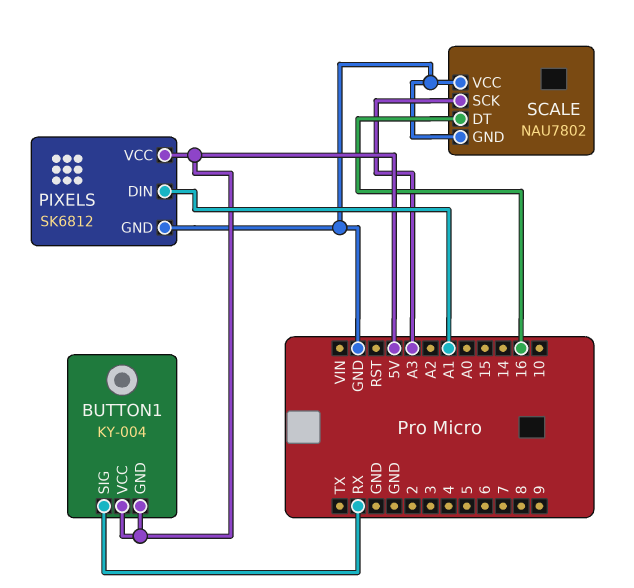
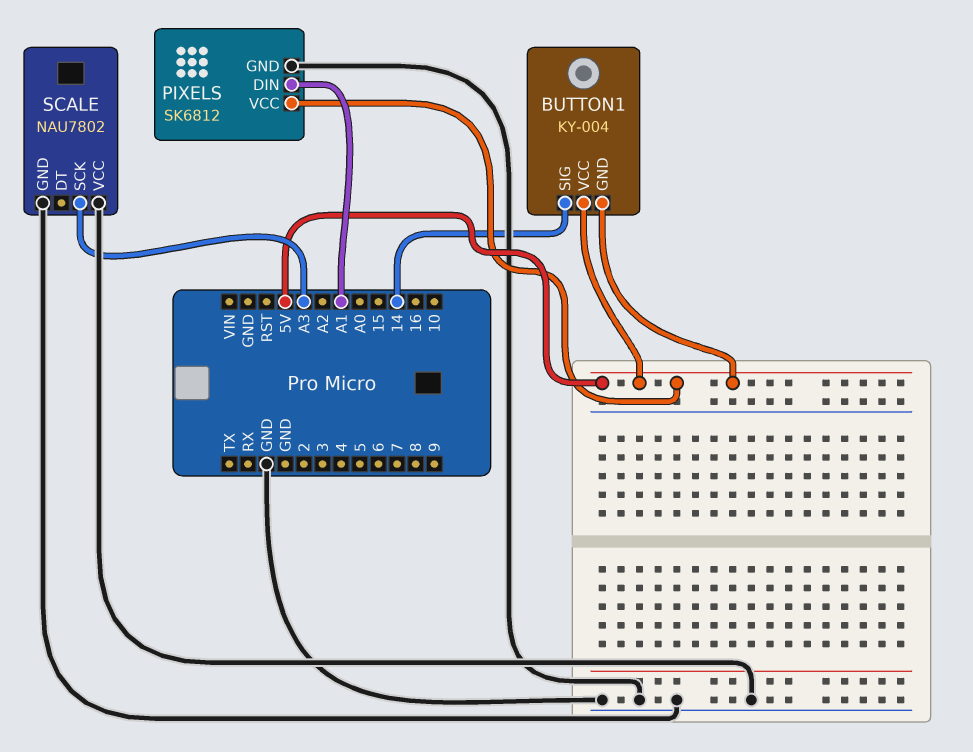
BUTTON1 pin SIG: RX -> 14
SCALE pin DT: 16 -> none

